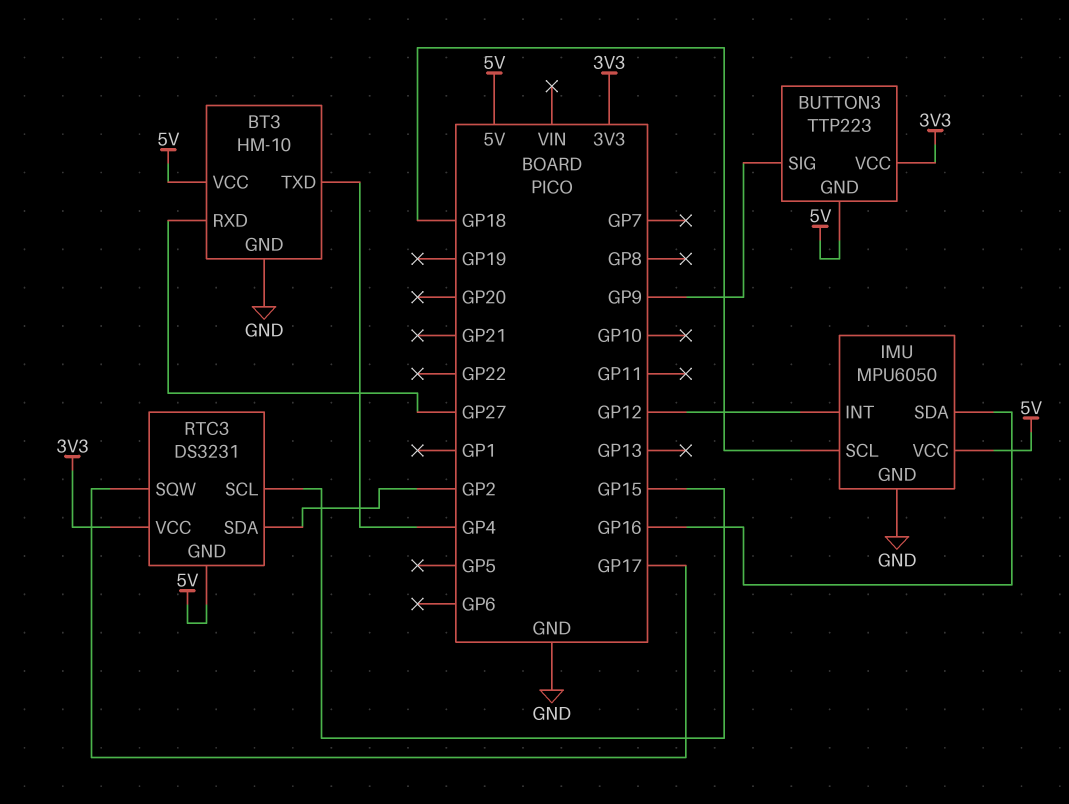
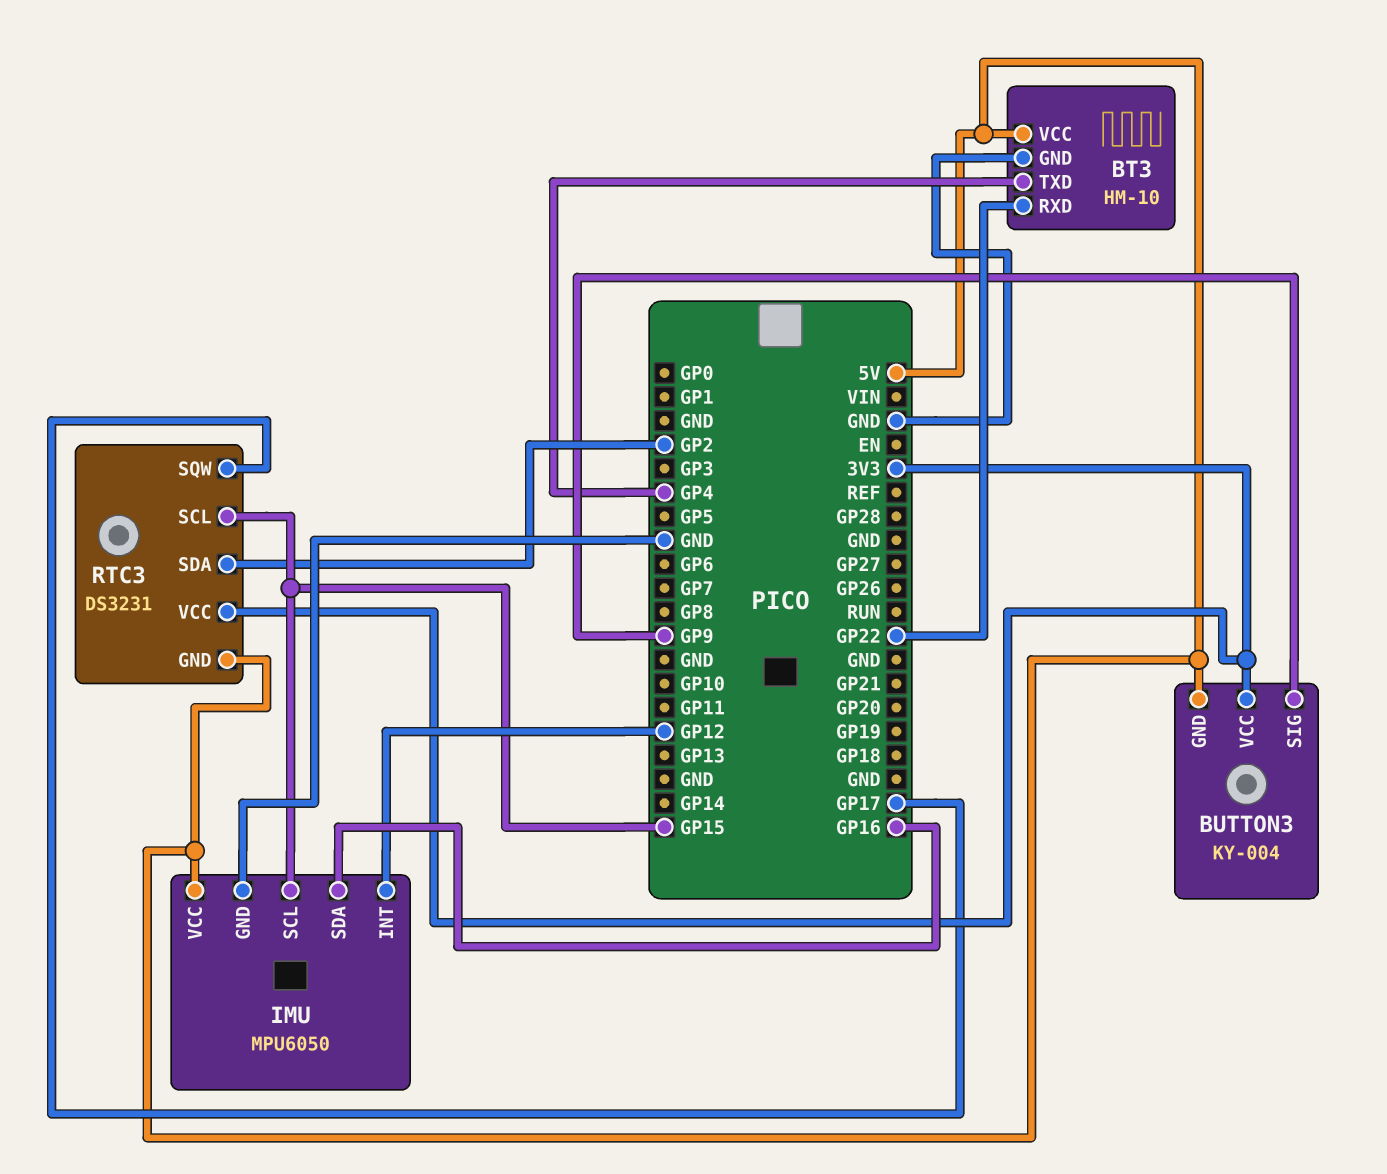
BT3 pin RXD: GP27 -> GP22
BUTTON3: TTP223 -> KY-004
IMU pin SCL: GP18 -> GP15

